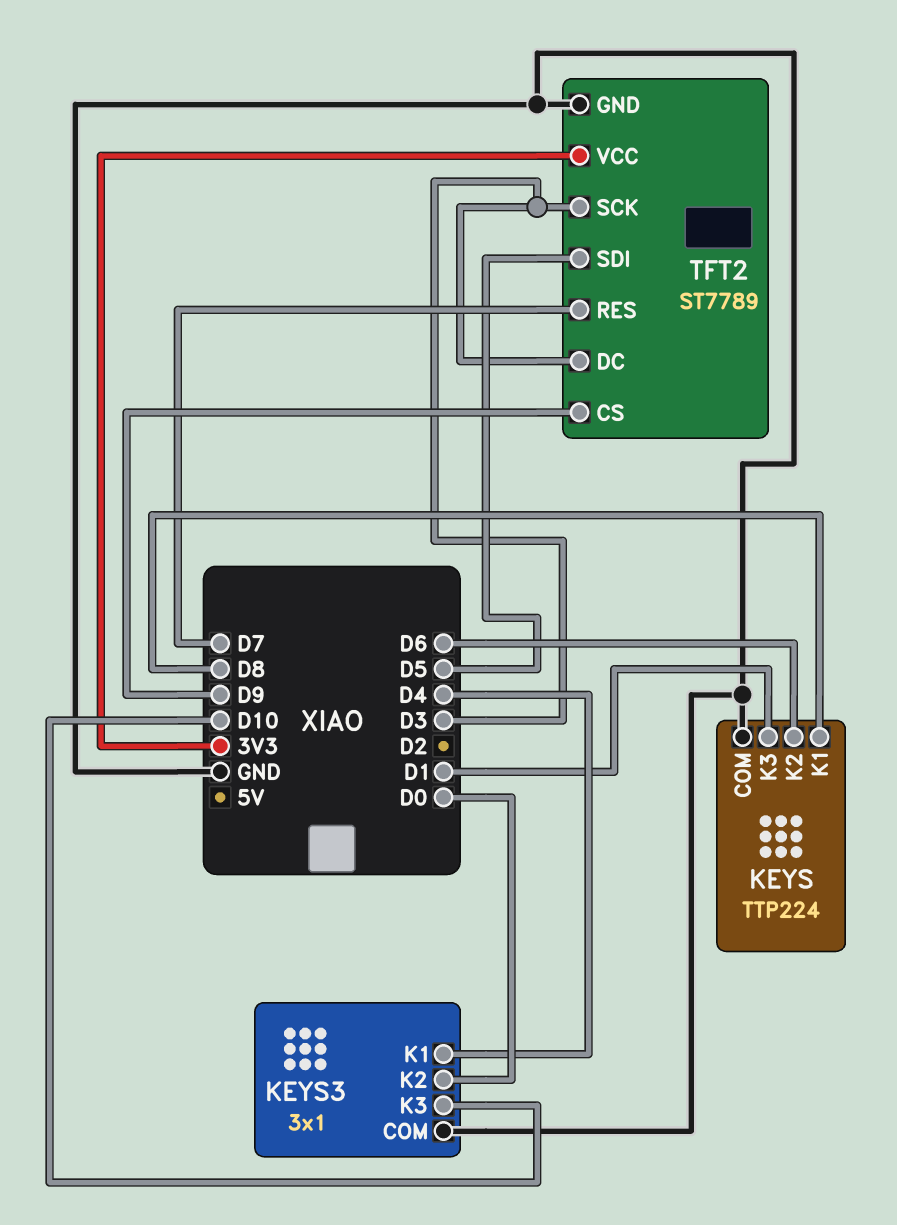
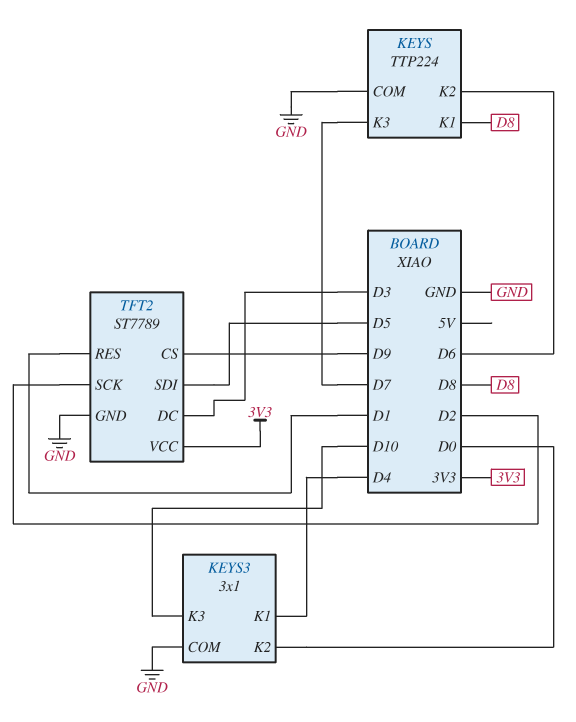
KEYS pin K3: D1 -> D7
TFT2 pin RES: D7 -> D1
TFT2 pin SCK: D3 -> D2

